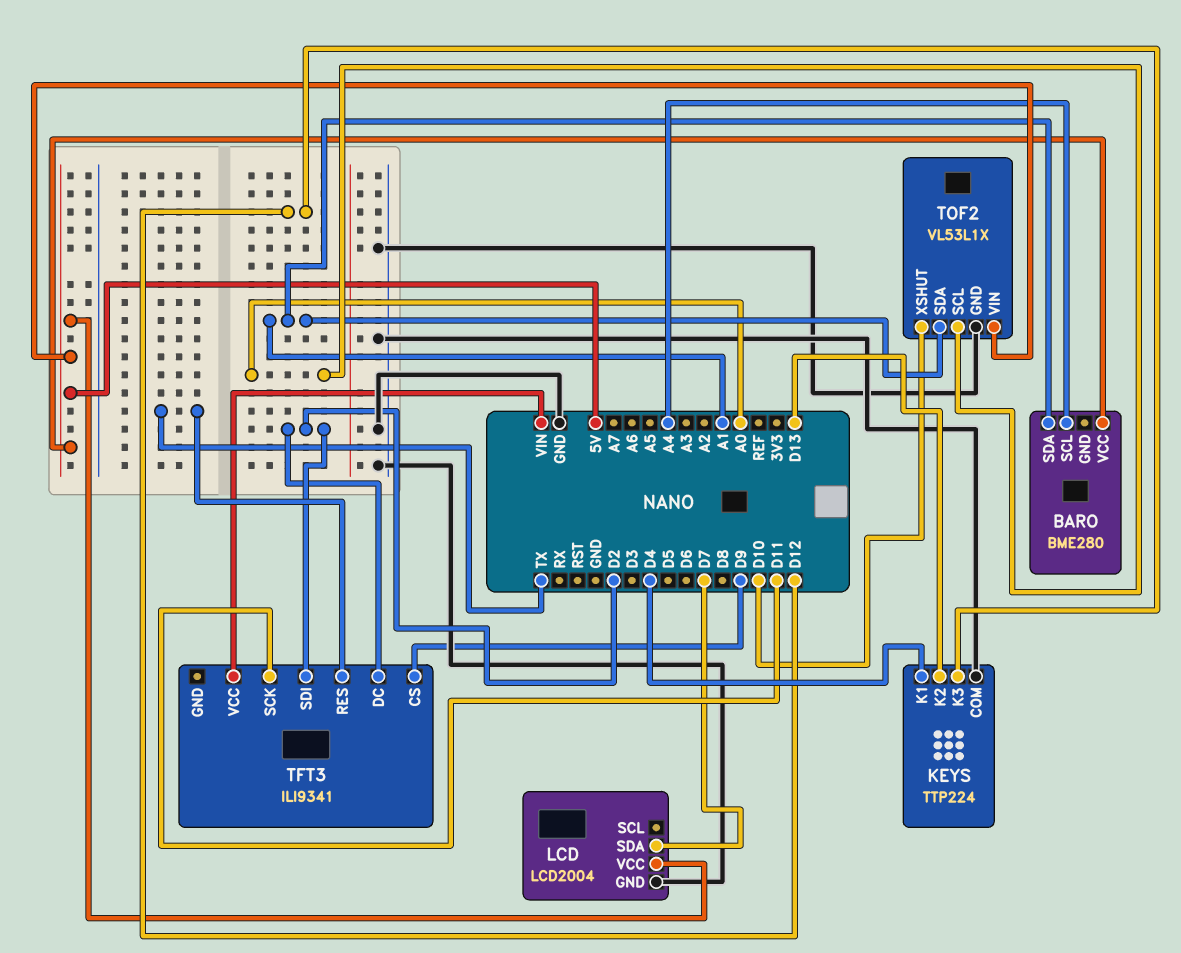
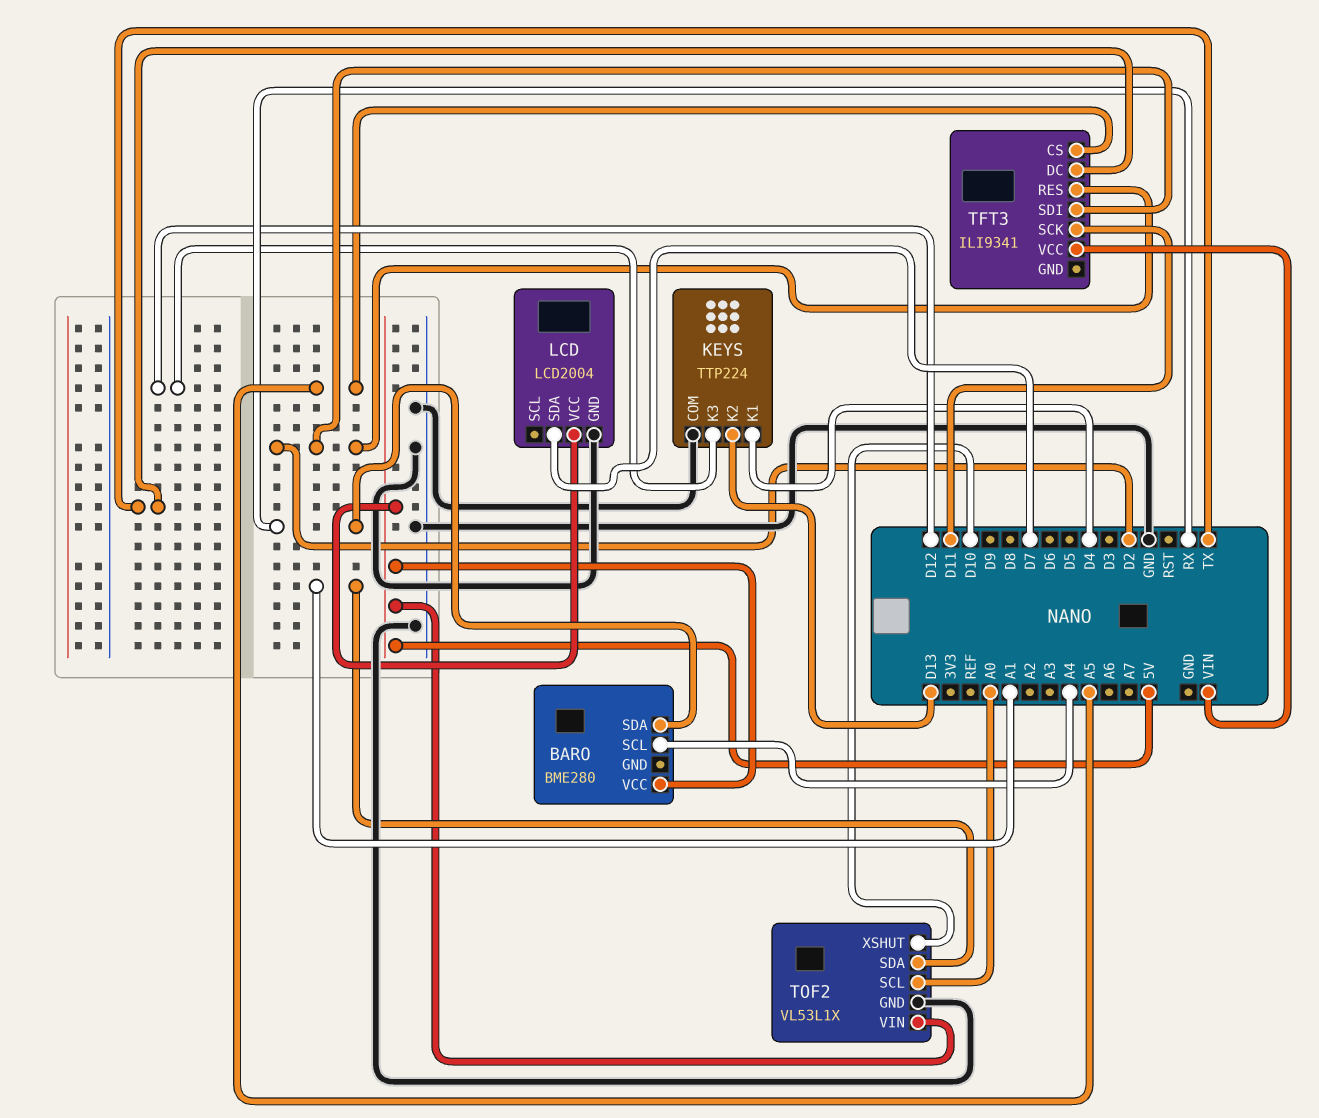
BARO pin SDA: A1 -> RX
TFT3 pin CS: D9 -> A5
TFT3 pin DC: D2 -> TX
TFT3 pin RES: TX -> D2

